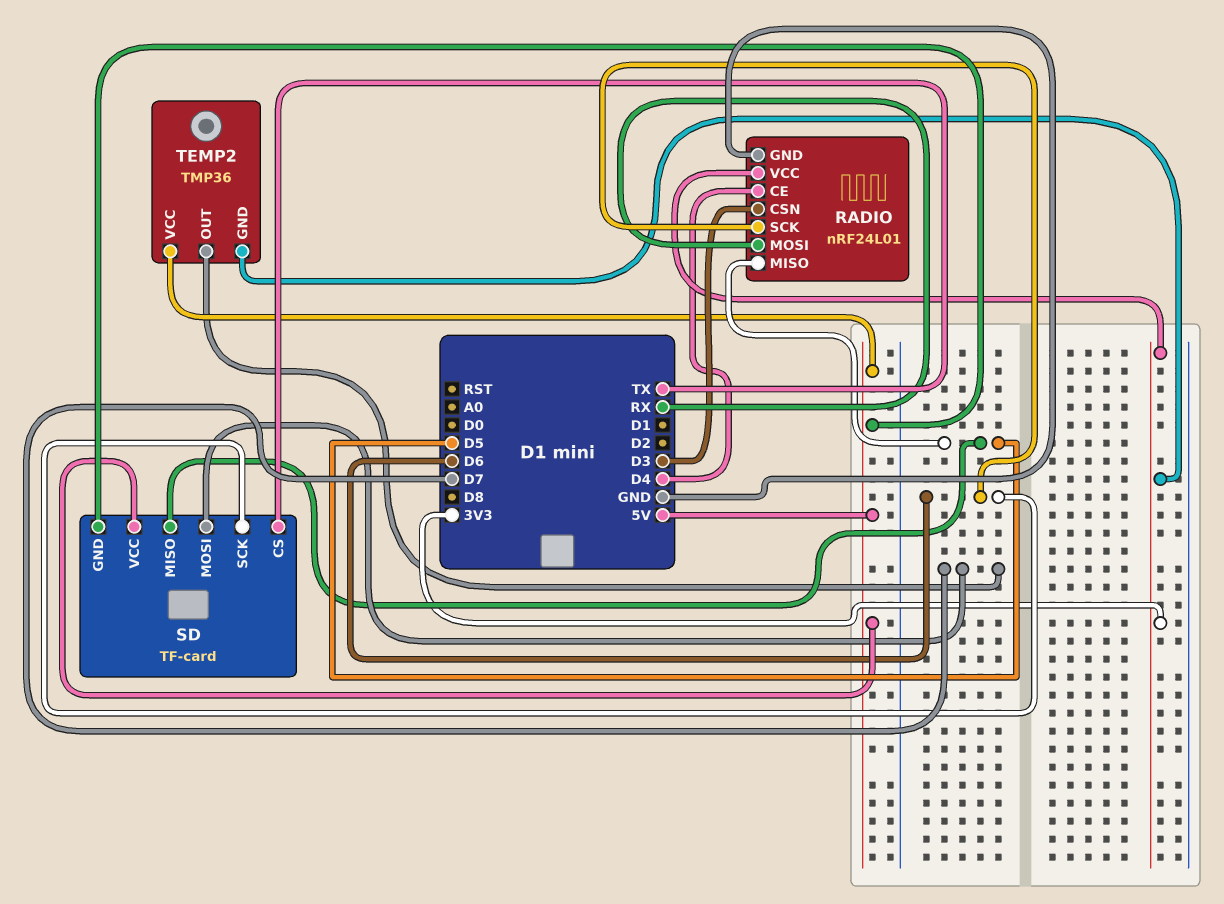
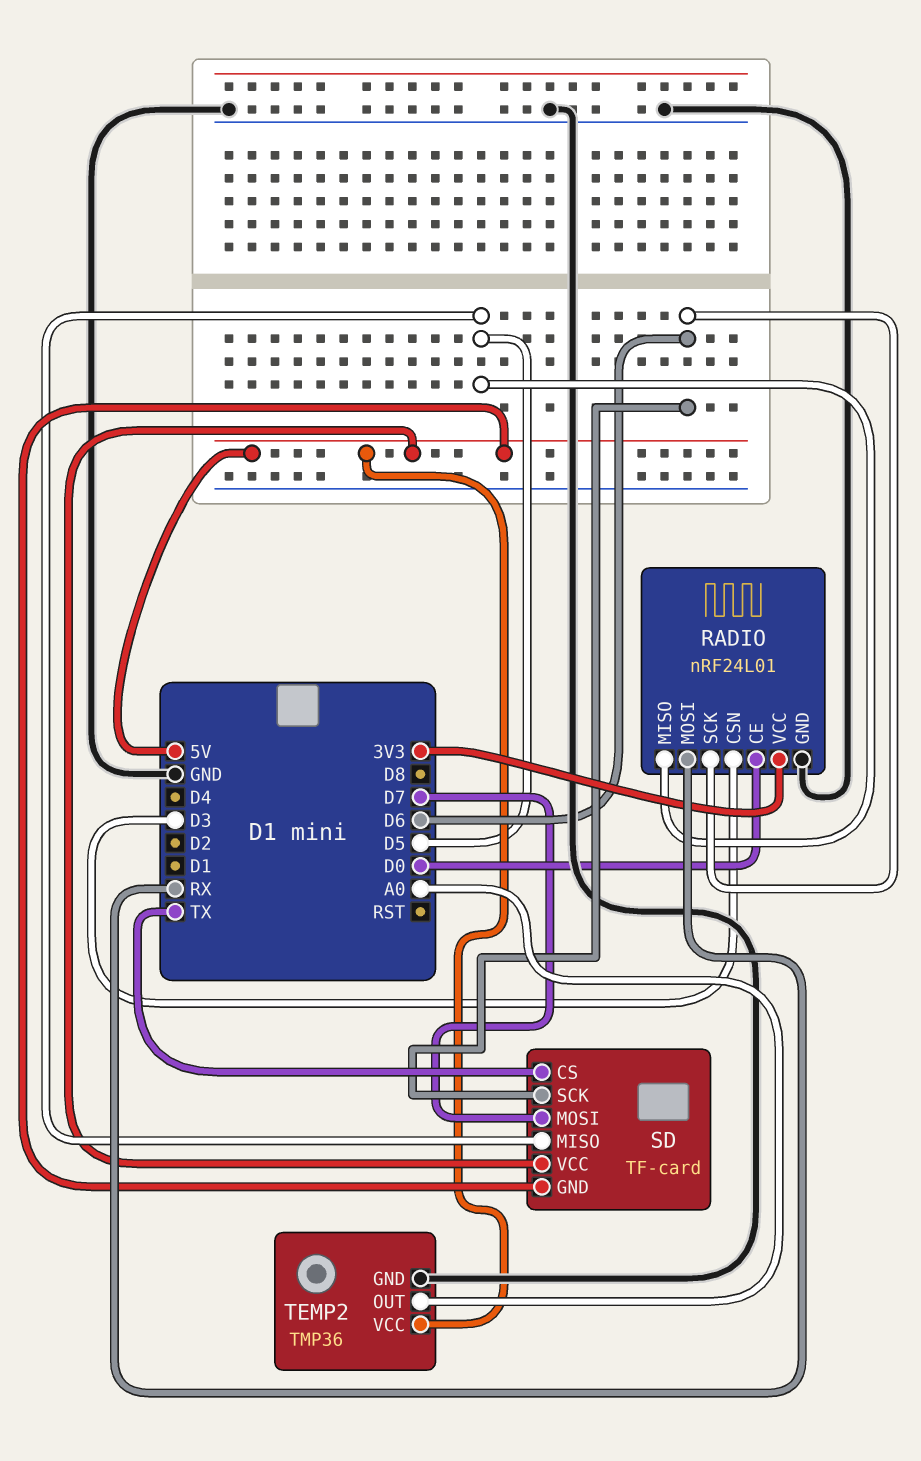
RADIO pin CE: D4 -> D0
TEMP2 pin GND: 3V3 -> GND
TEMP2 pin OUT: D7 -> A0

